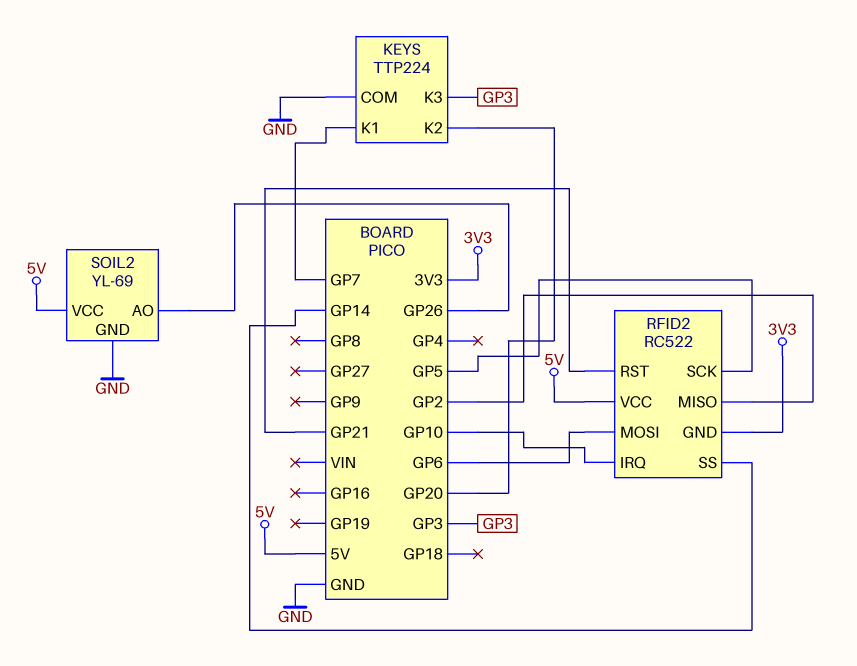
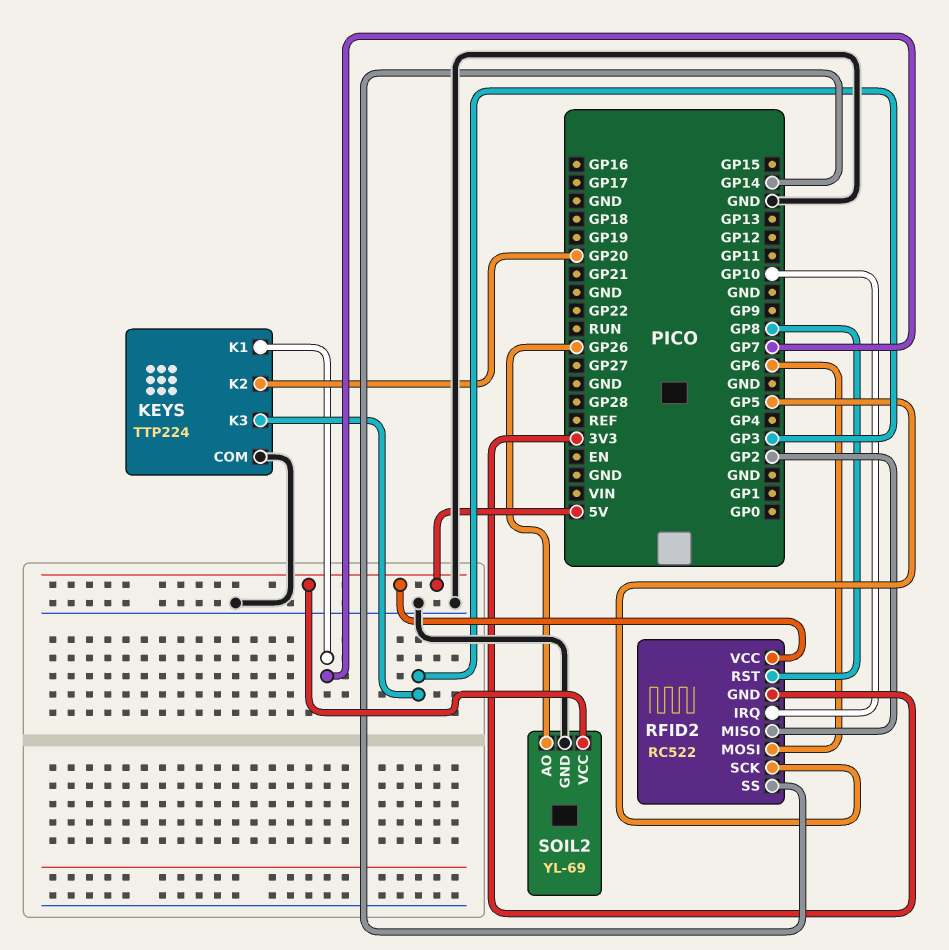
RFID2 pin RST: GP21 -> GP8

